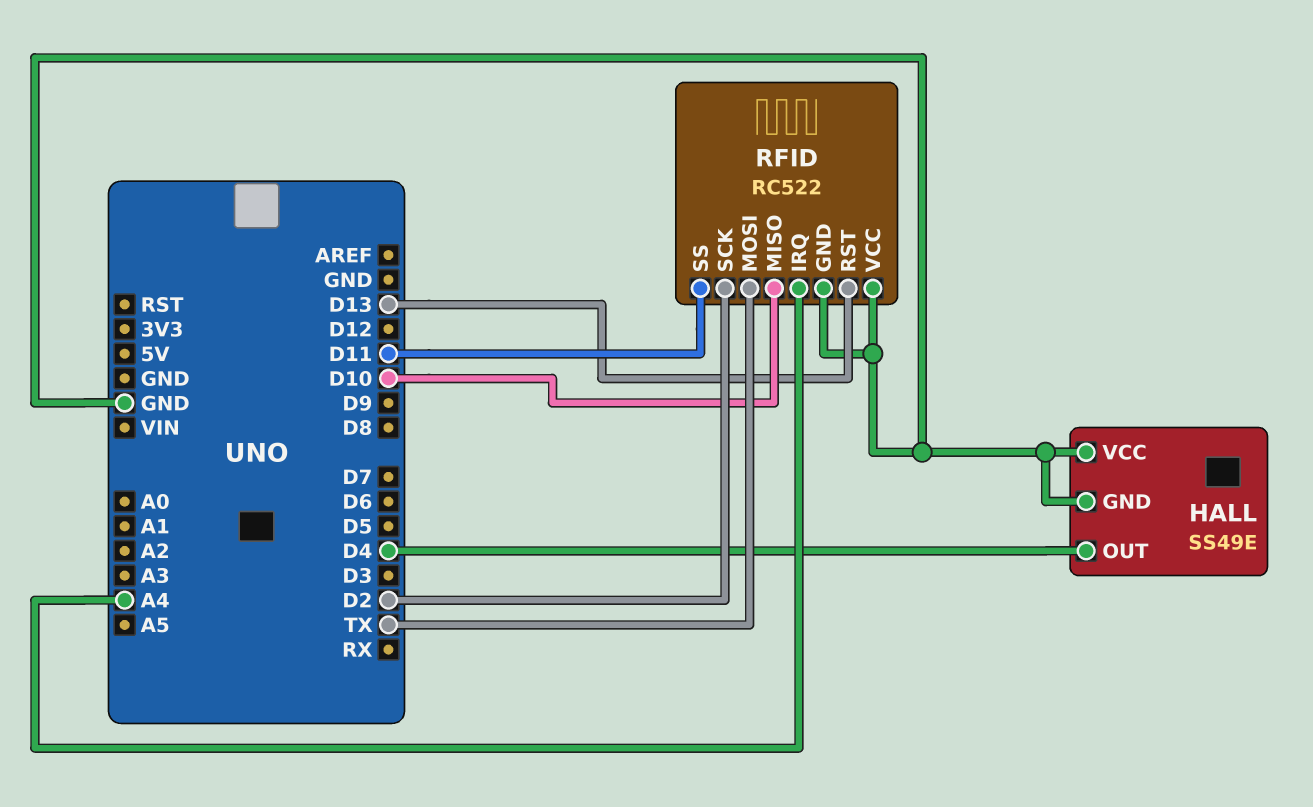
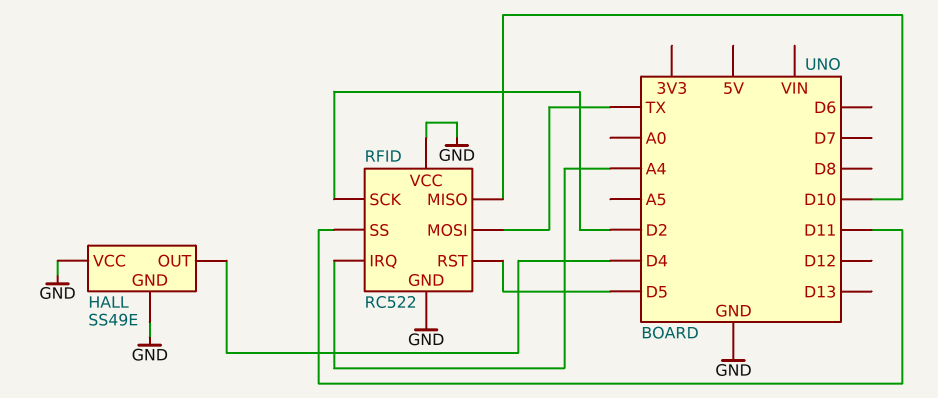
RFID pin RST: D13 -> D5

